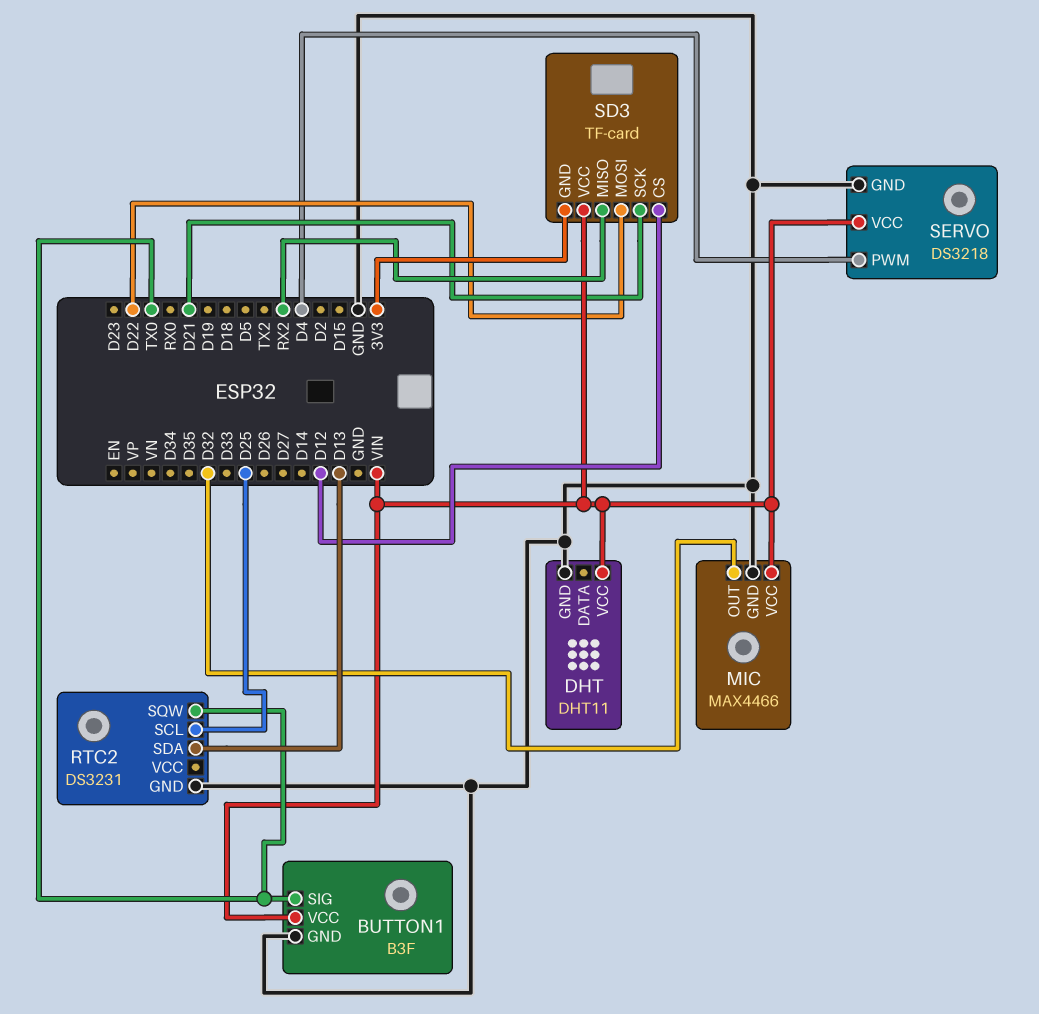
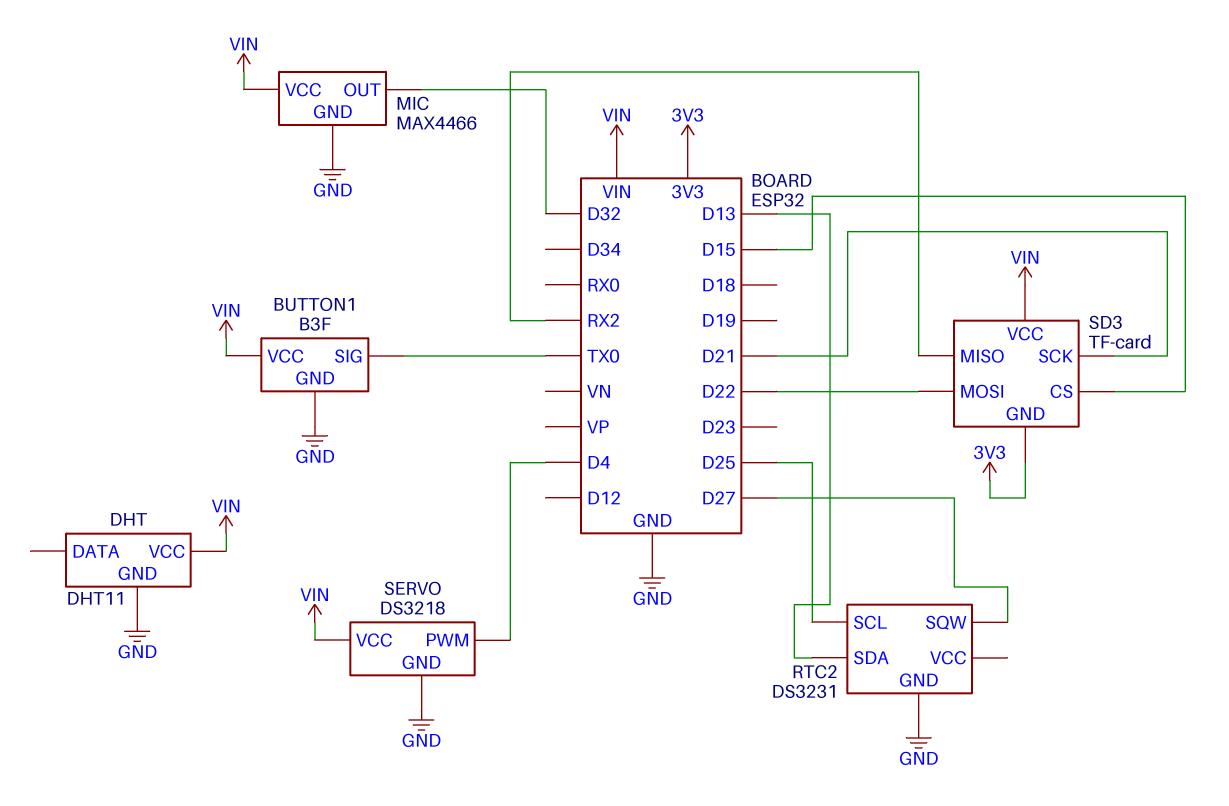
RTC2 pin SQW: TX0 -> D27
SD3 pin CS: D12 -> D15

